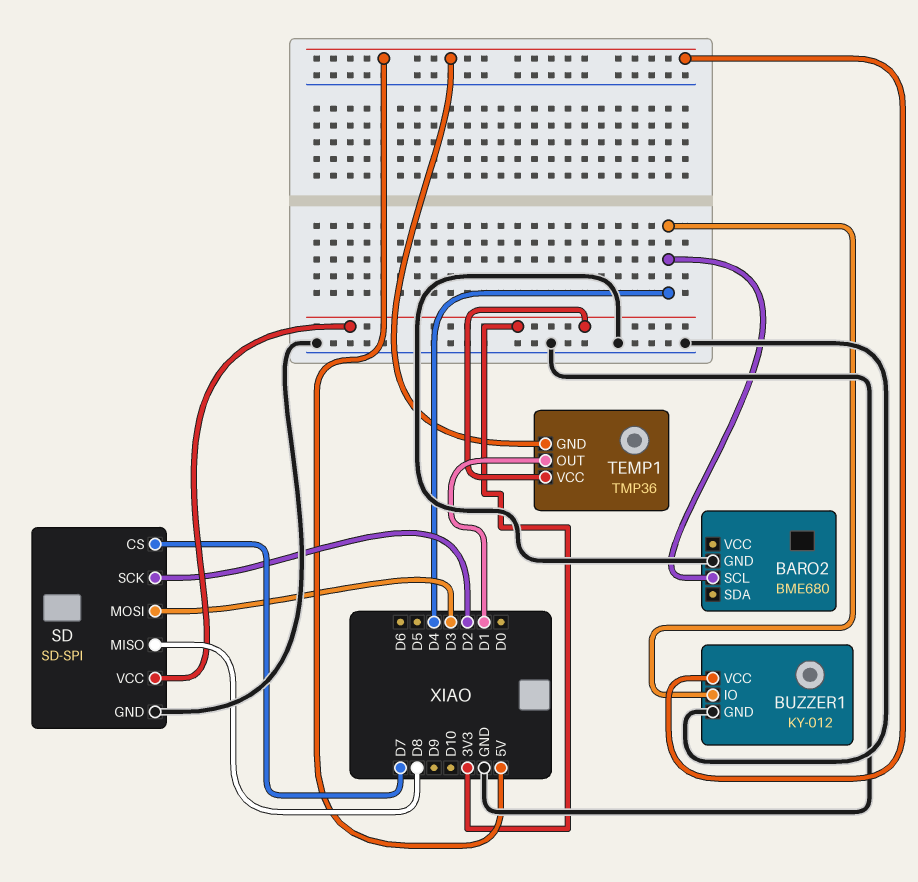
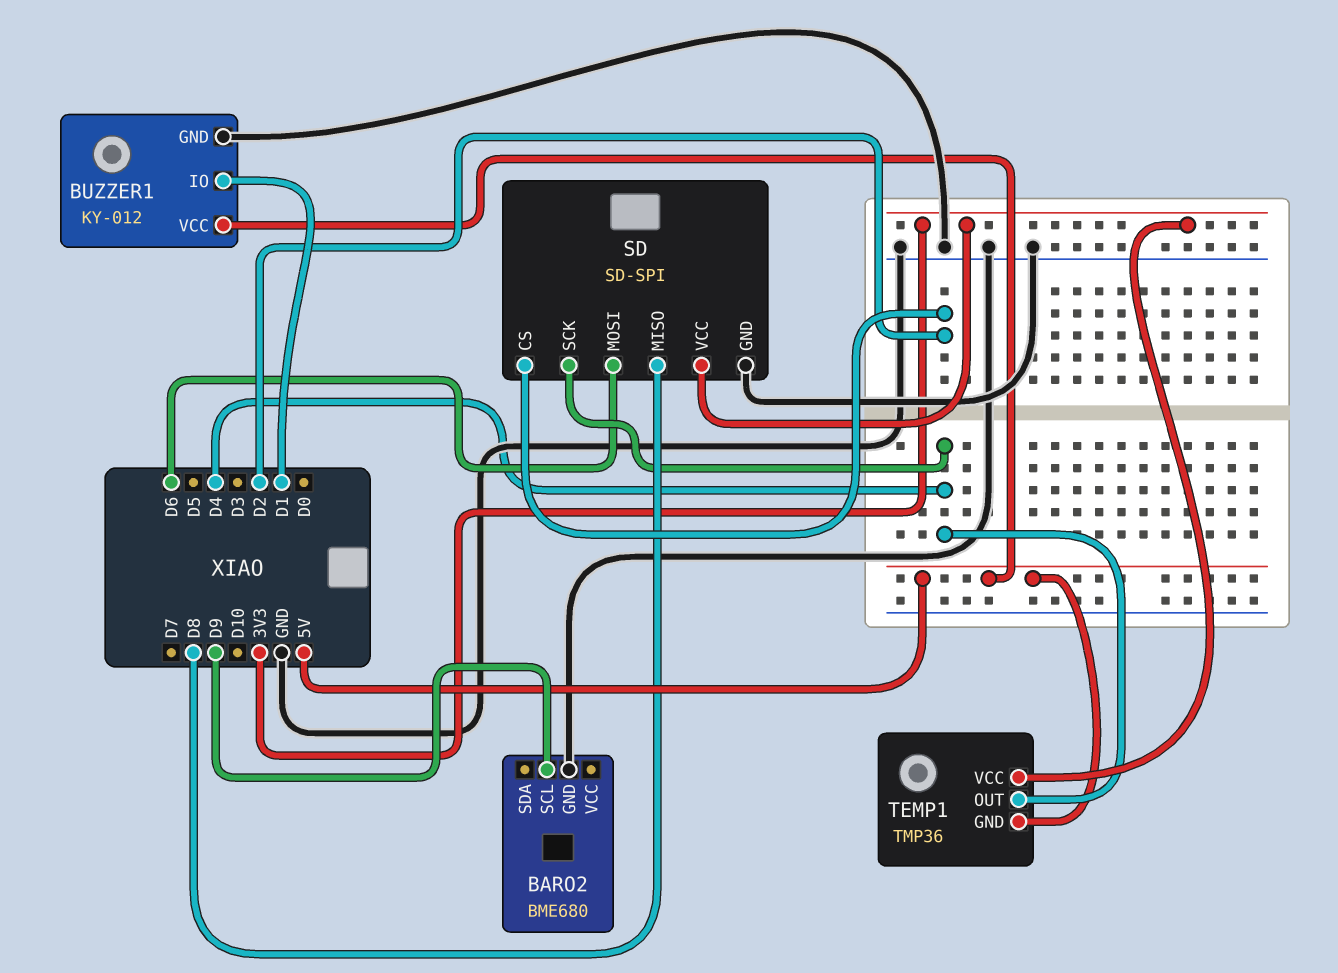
BARO2 pin SCL: D4 -> D9
BUZZER1 pin IO: D4 -> D1
SD pin CS: D7 -> D2
SD pin MOSI: D3 -> D6
SD pin SCK: D2 -> D4
TEMP1 pin OUT: D1 -> D4

